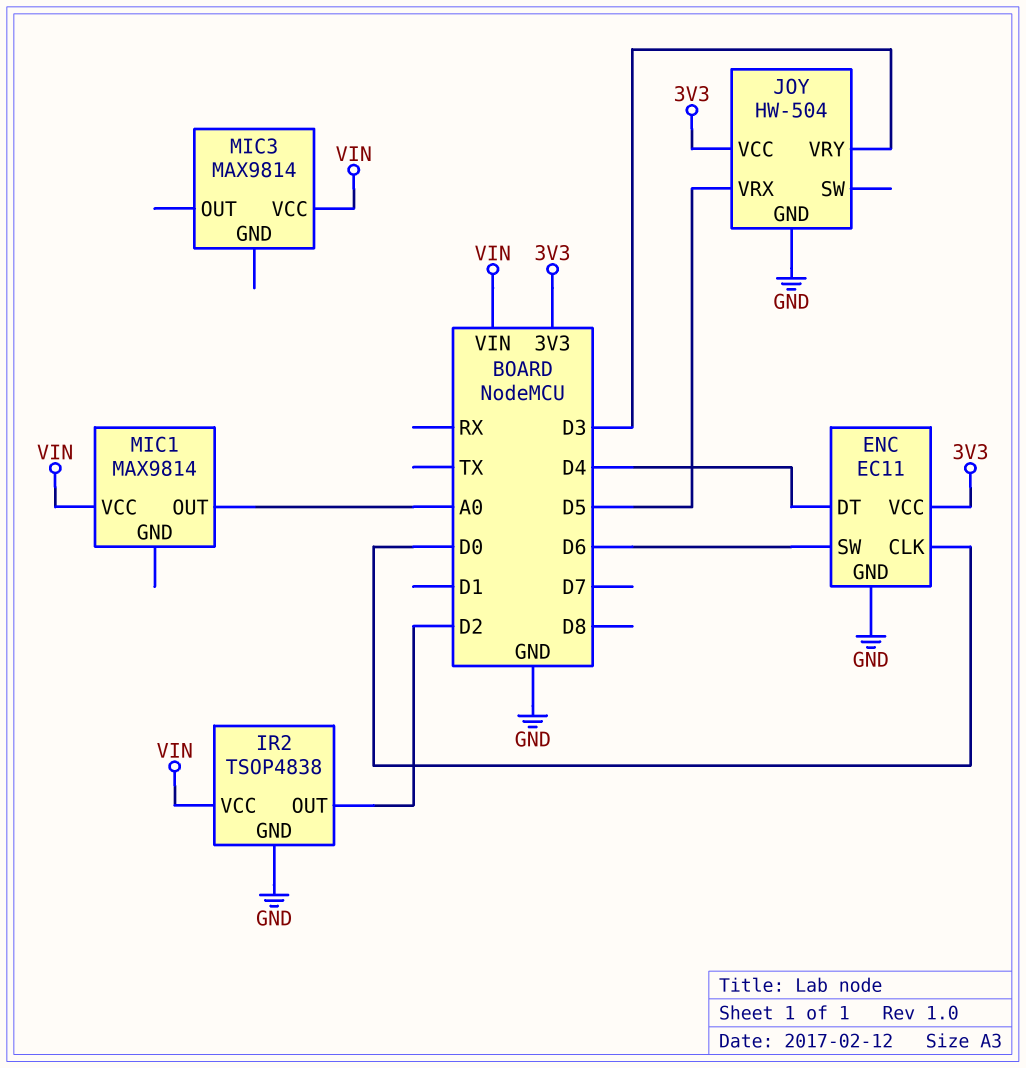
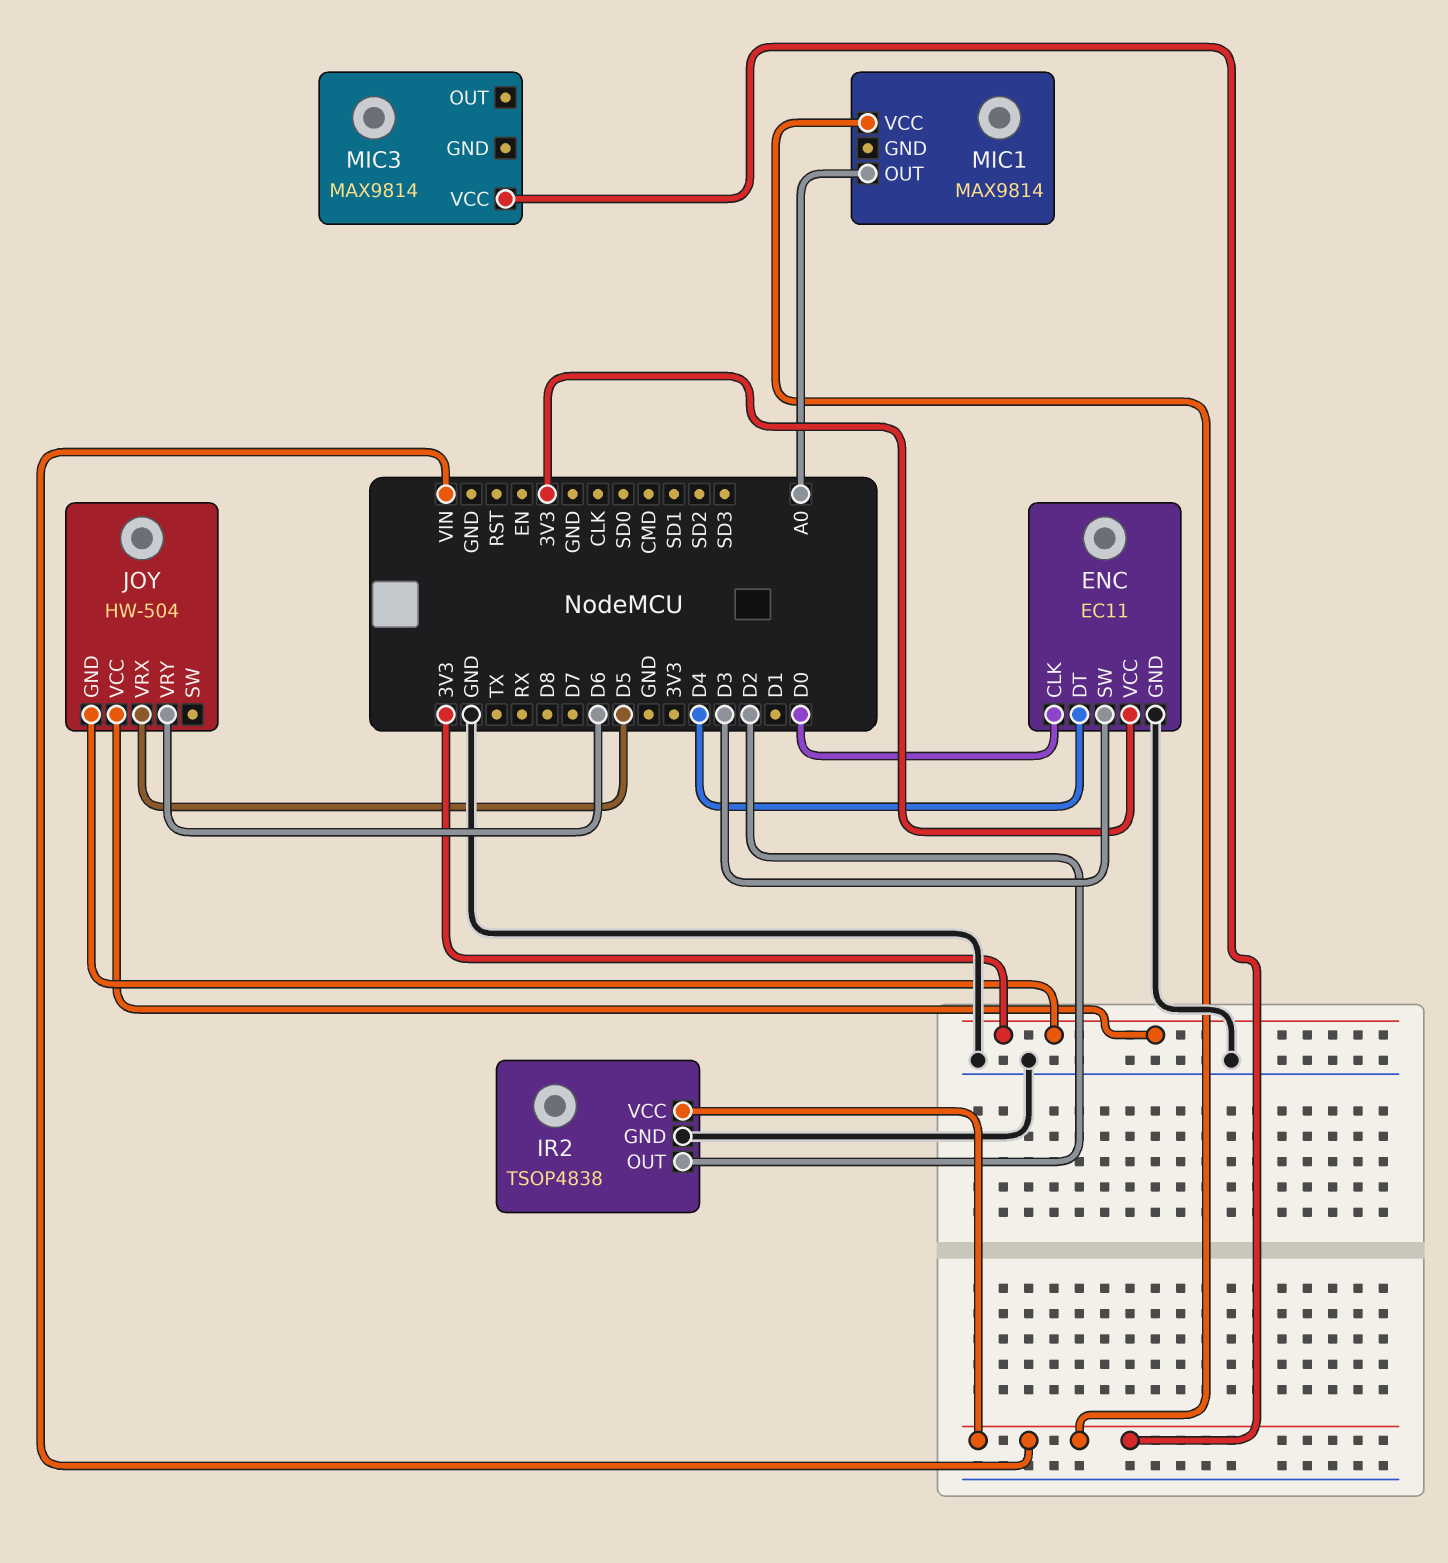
ENC pin SW: D6 -> D3
JOY pin GND: GND -> 3V3
JOY pin VRY: D3 -> D6

